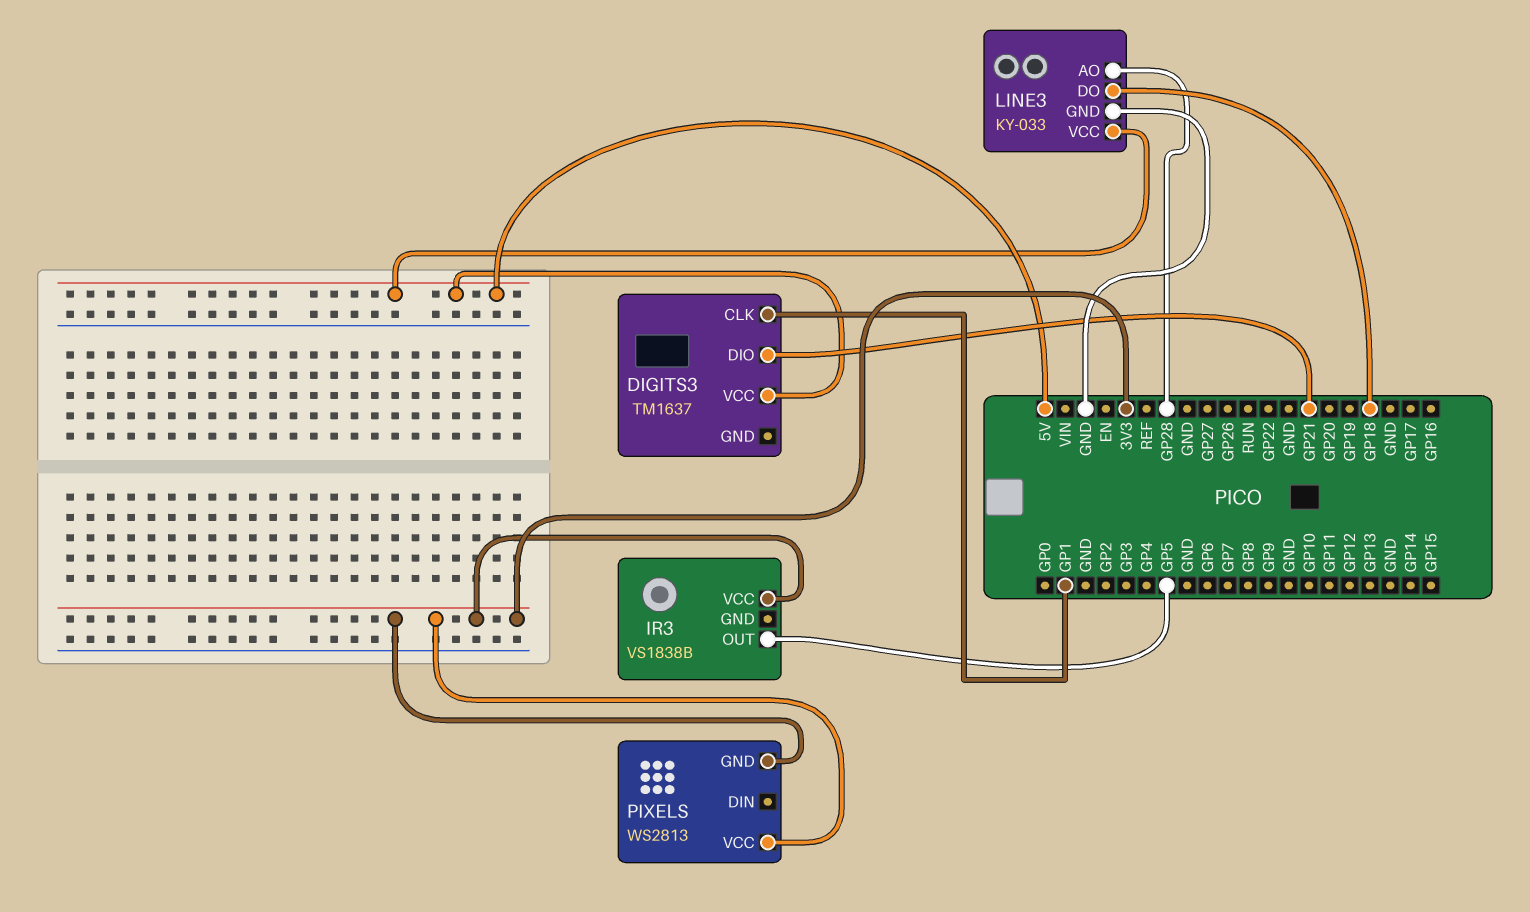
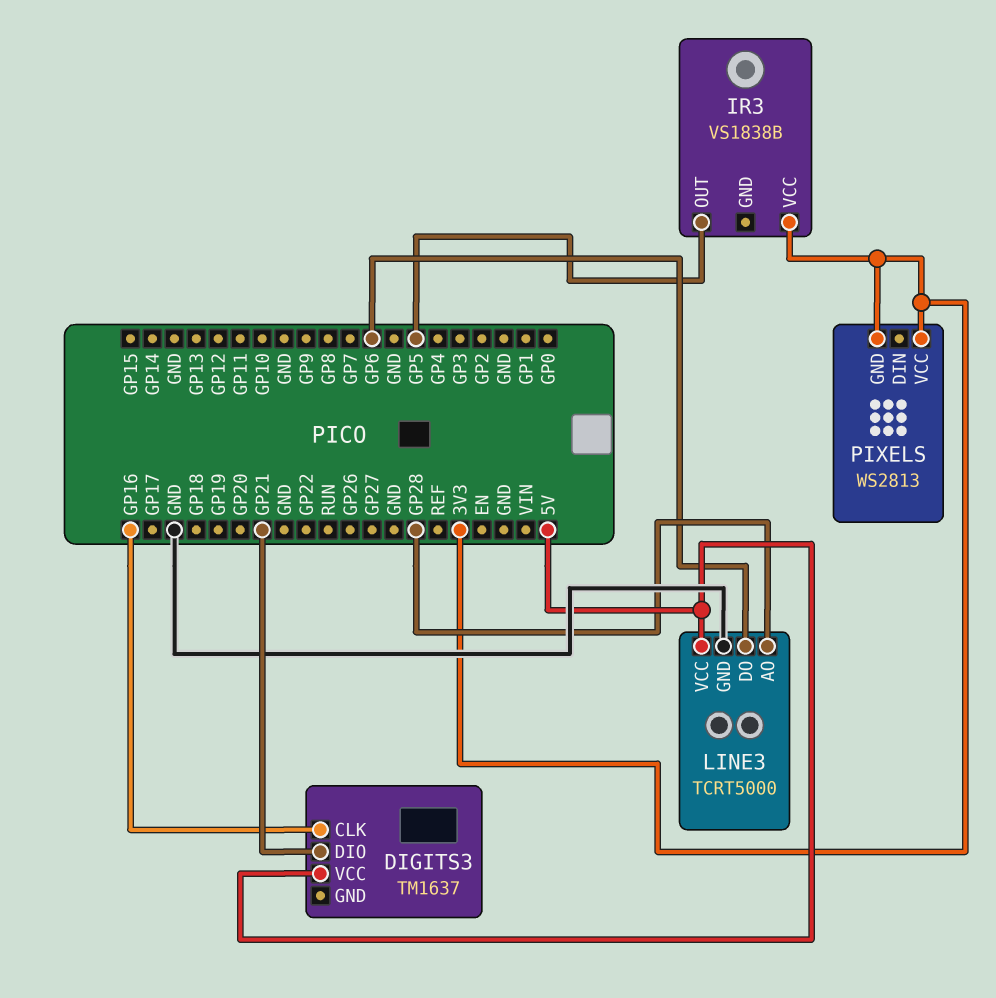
DIGITS3 pin CLK: GP1 -> GP16
LINE3: KY-033 -> TCRT5000
LINE3 pin DO: GP18 -> GP6

